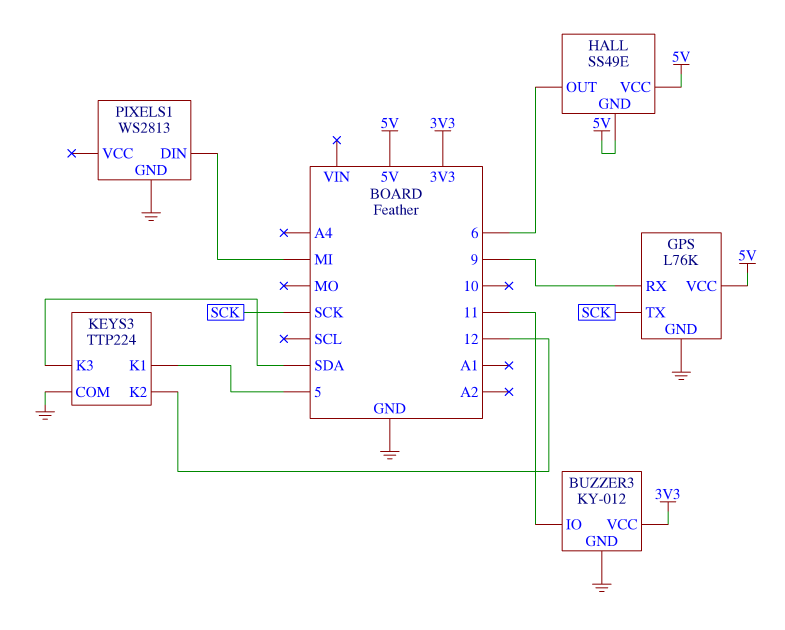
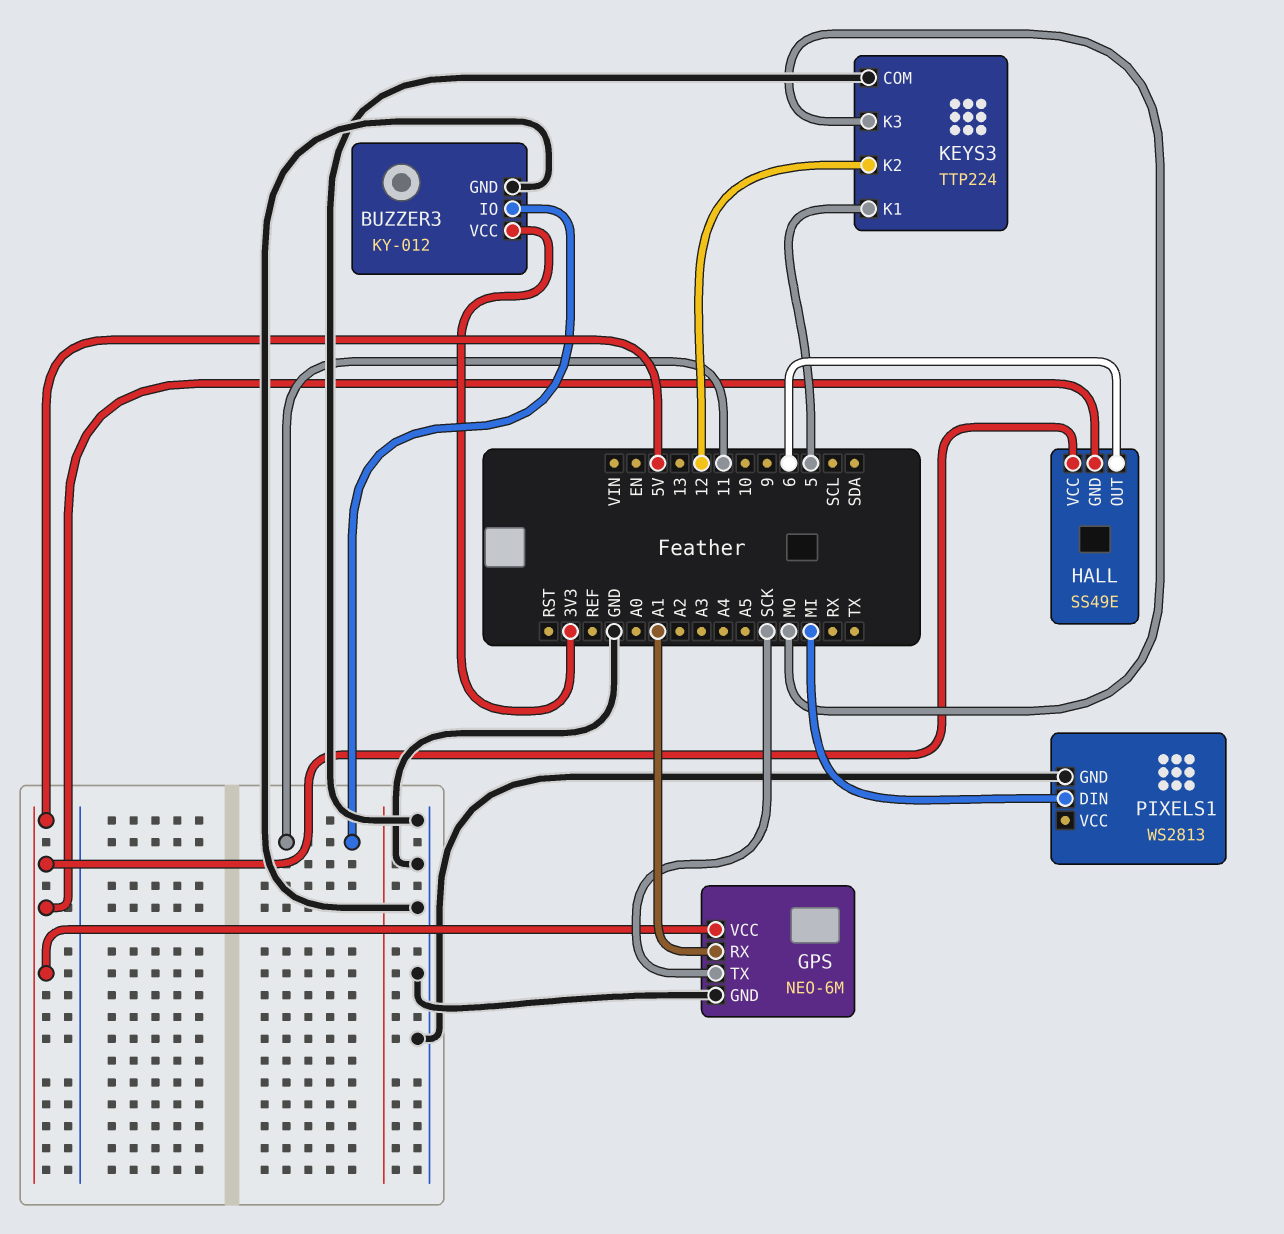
GPS: L76K -> NEO-6M
GPS pin RX: 9 -> A1
KEYS3 pin K3: SDA -> MO

